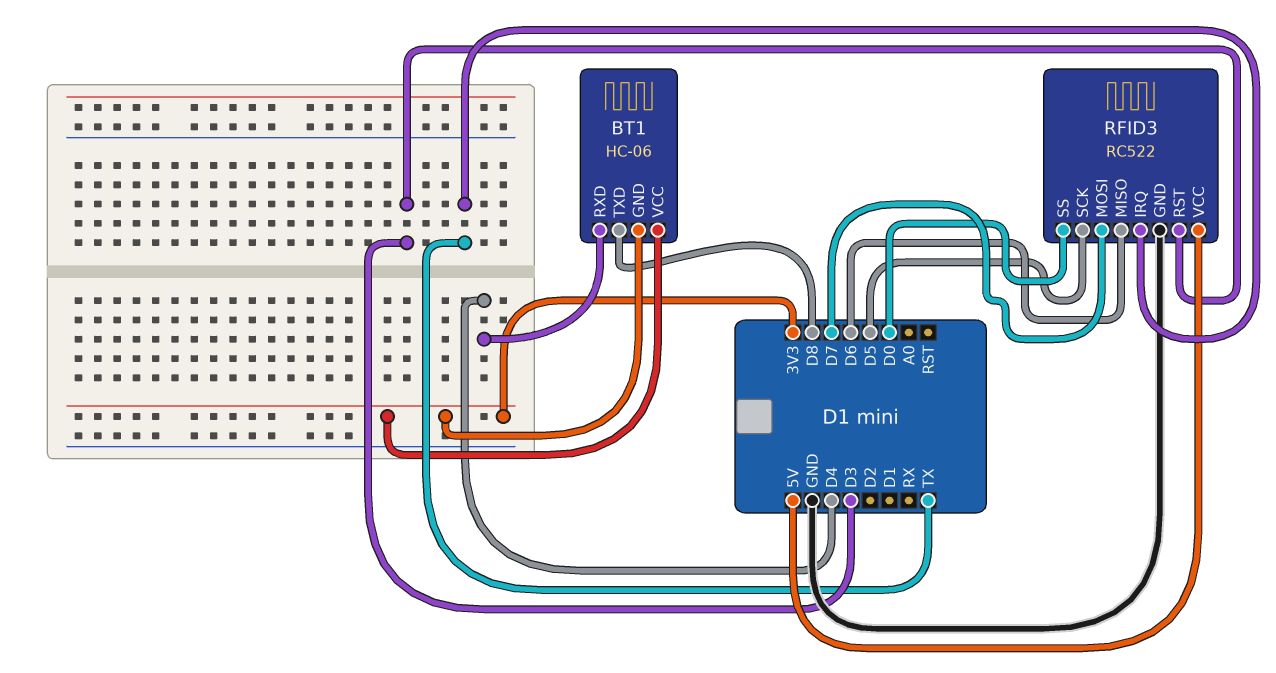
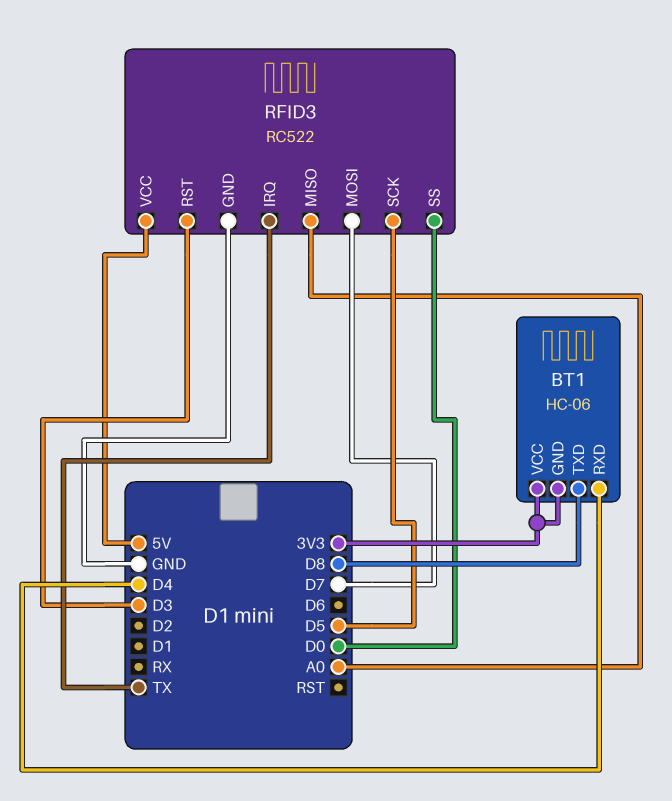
RFID3 pin MISO: D6 -> A0

